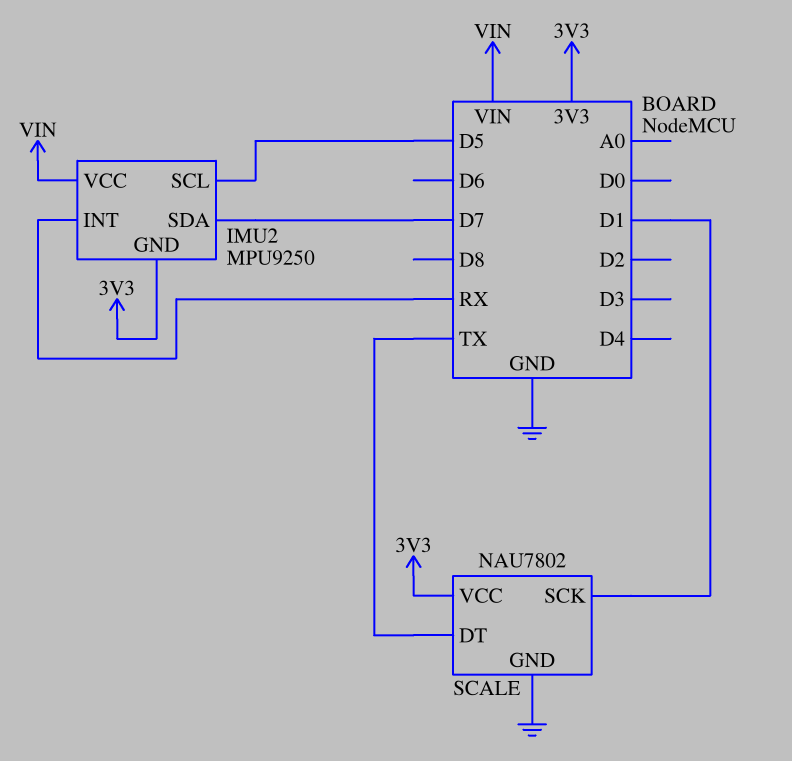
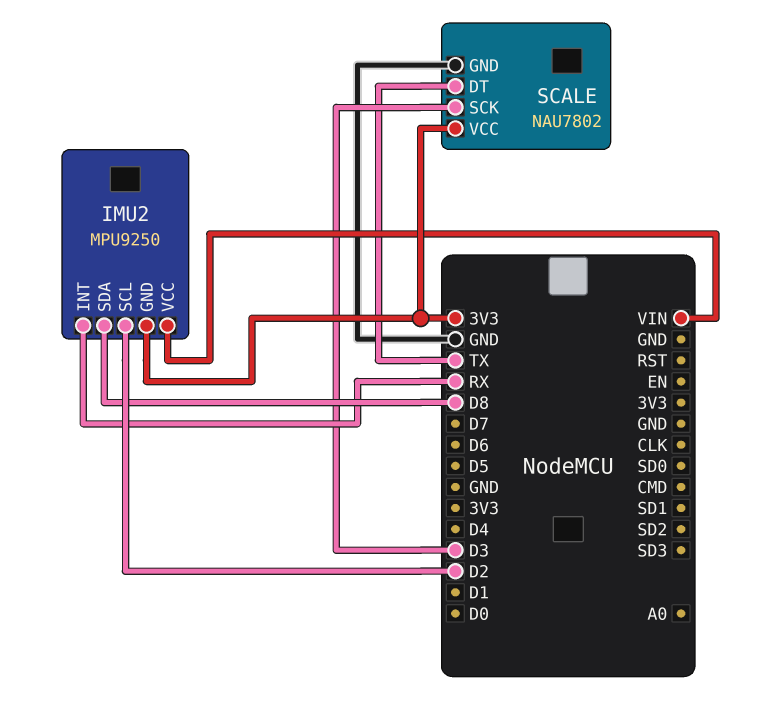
IMU2 pin SCL: D5 -> D2
IMU2 pin SDA: D7 -> D8
SCALE pin SCK: D1 -> D3

